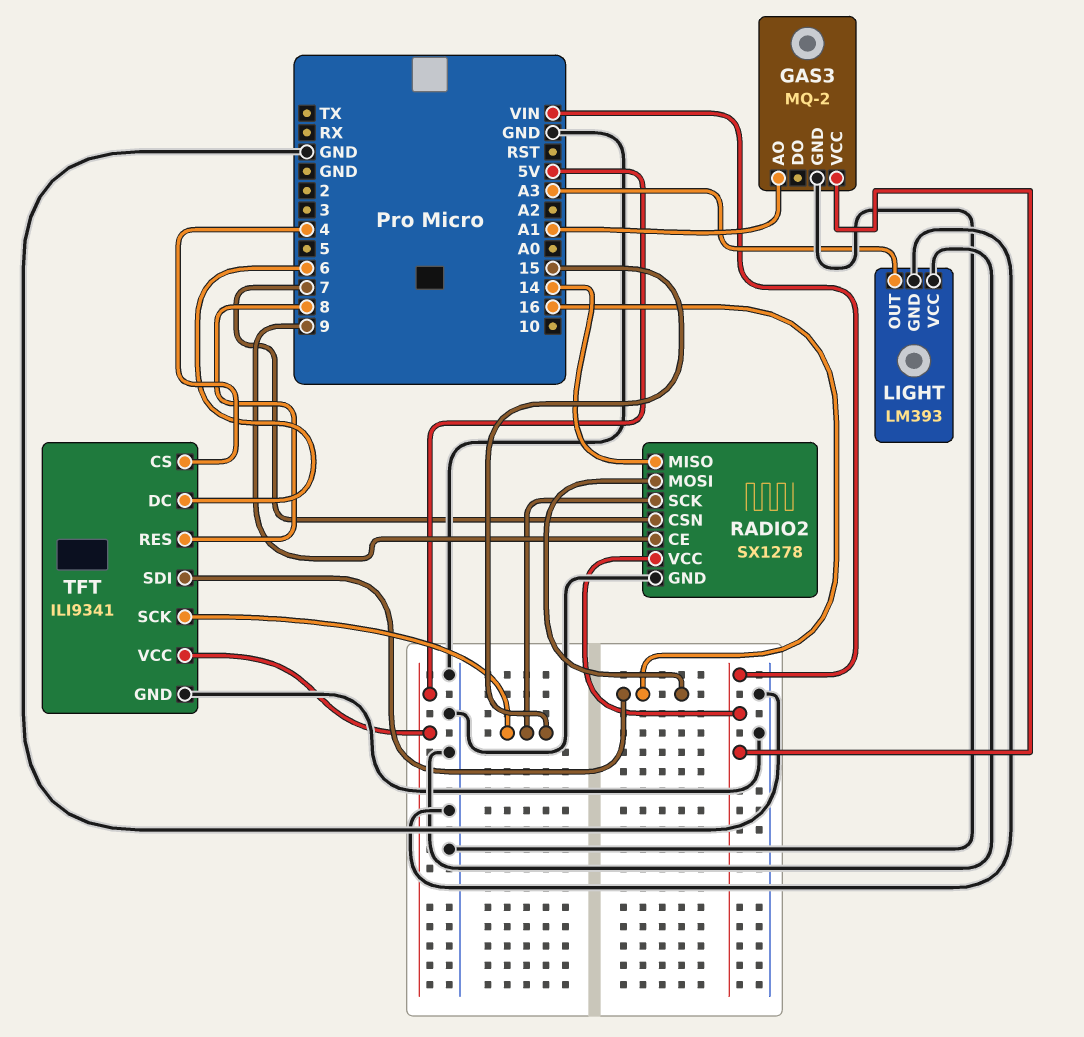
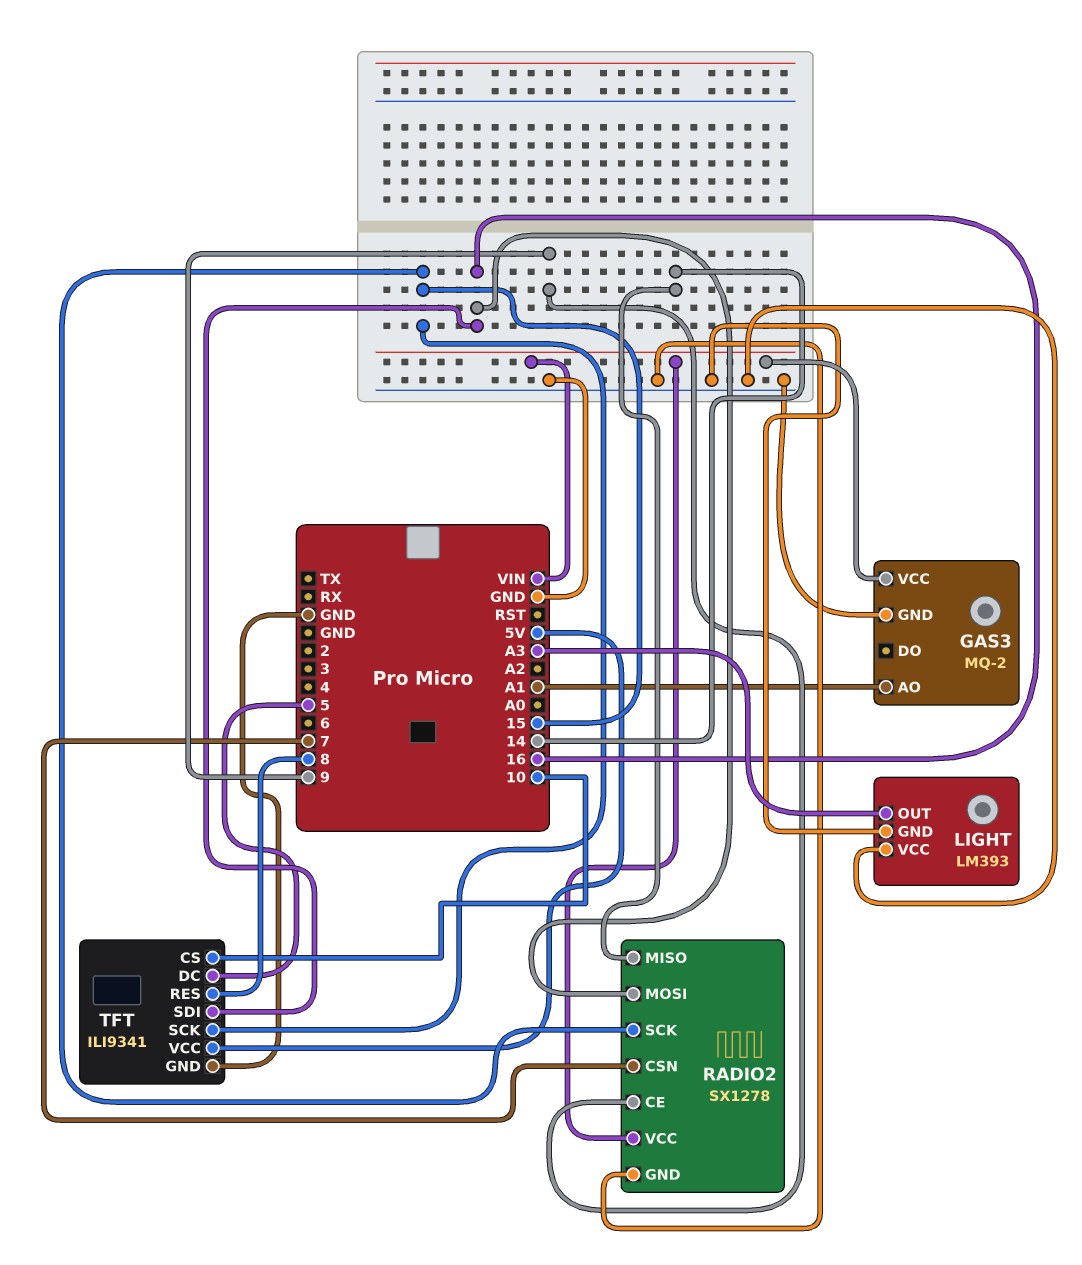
TFT pin CS: 4 -> 10
TFT pin DC: 6 -> 5

